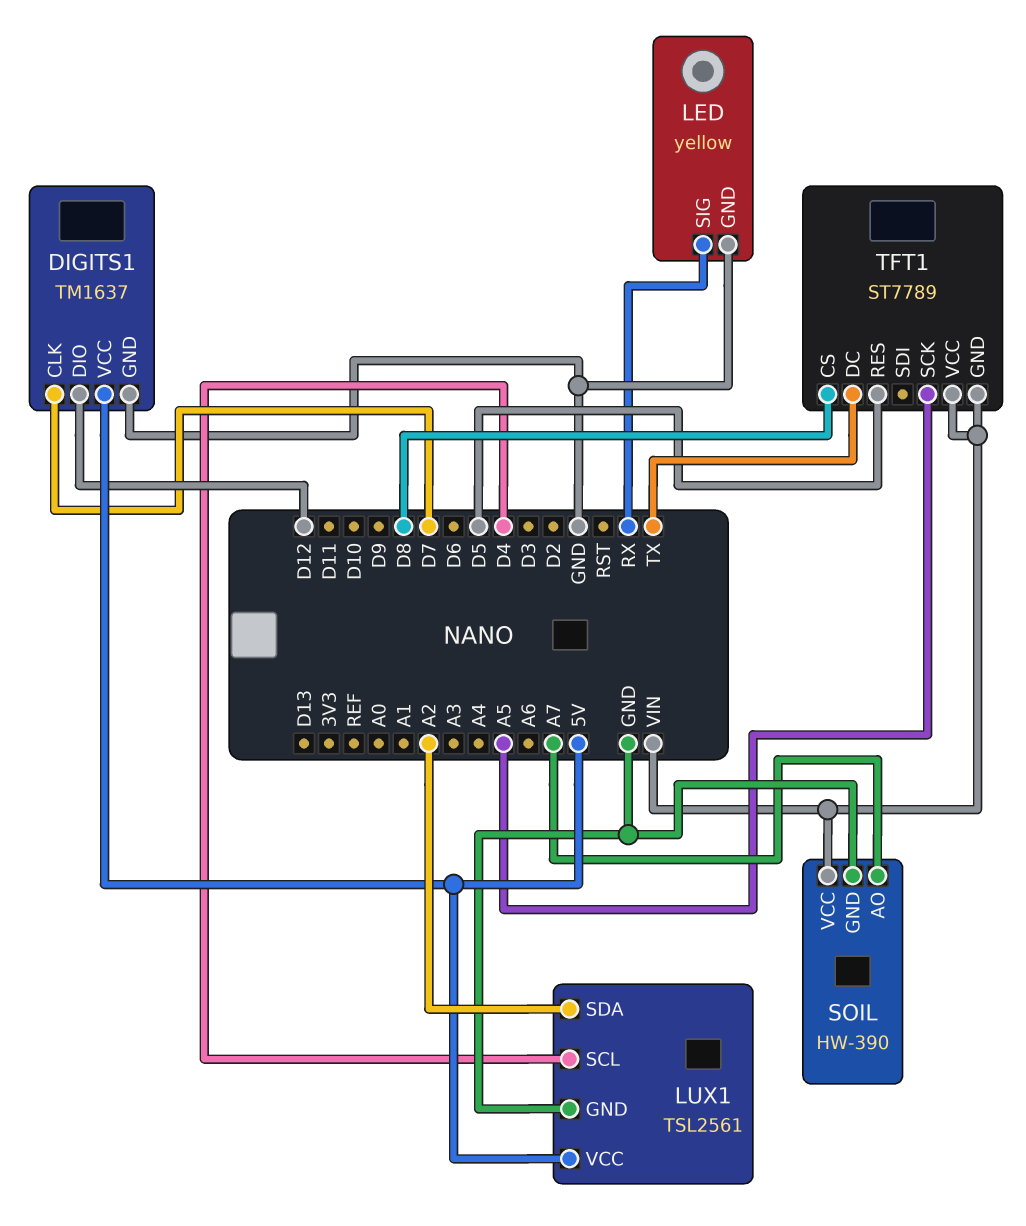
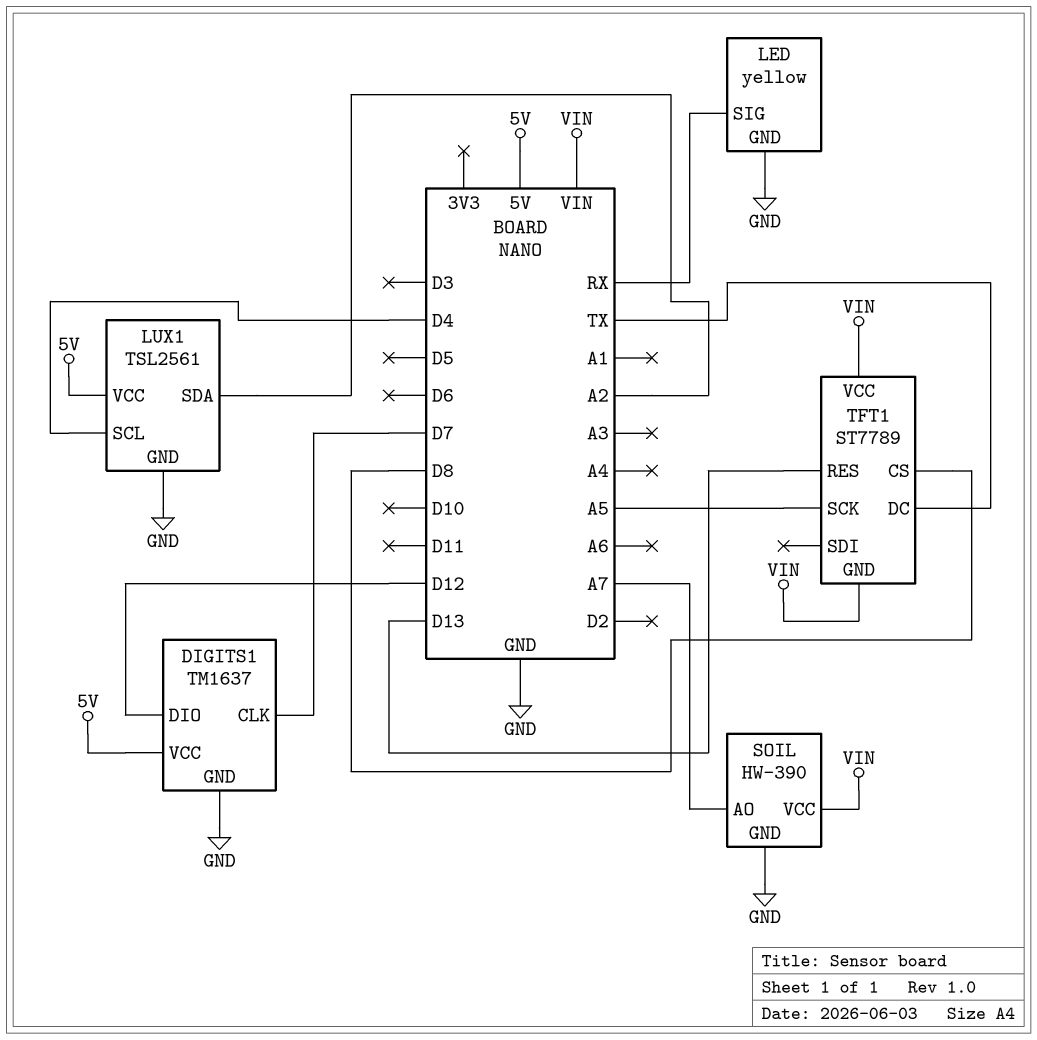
TFT1 pin RES: D5 -> D13

